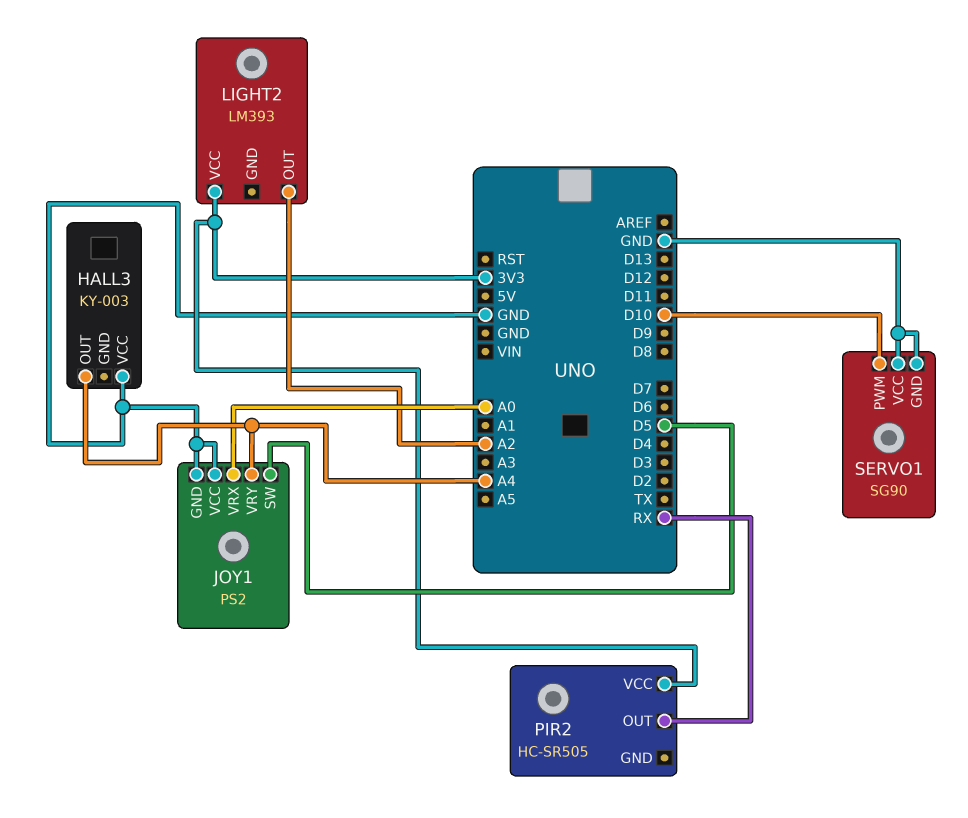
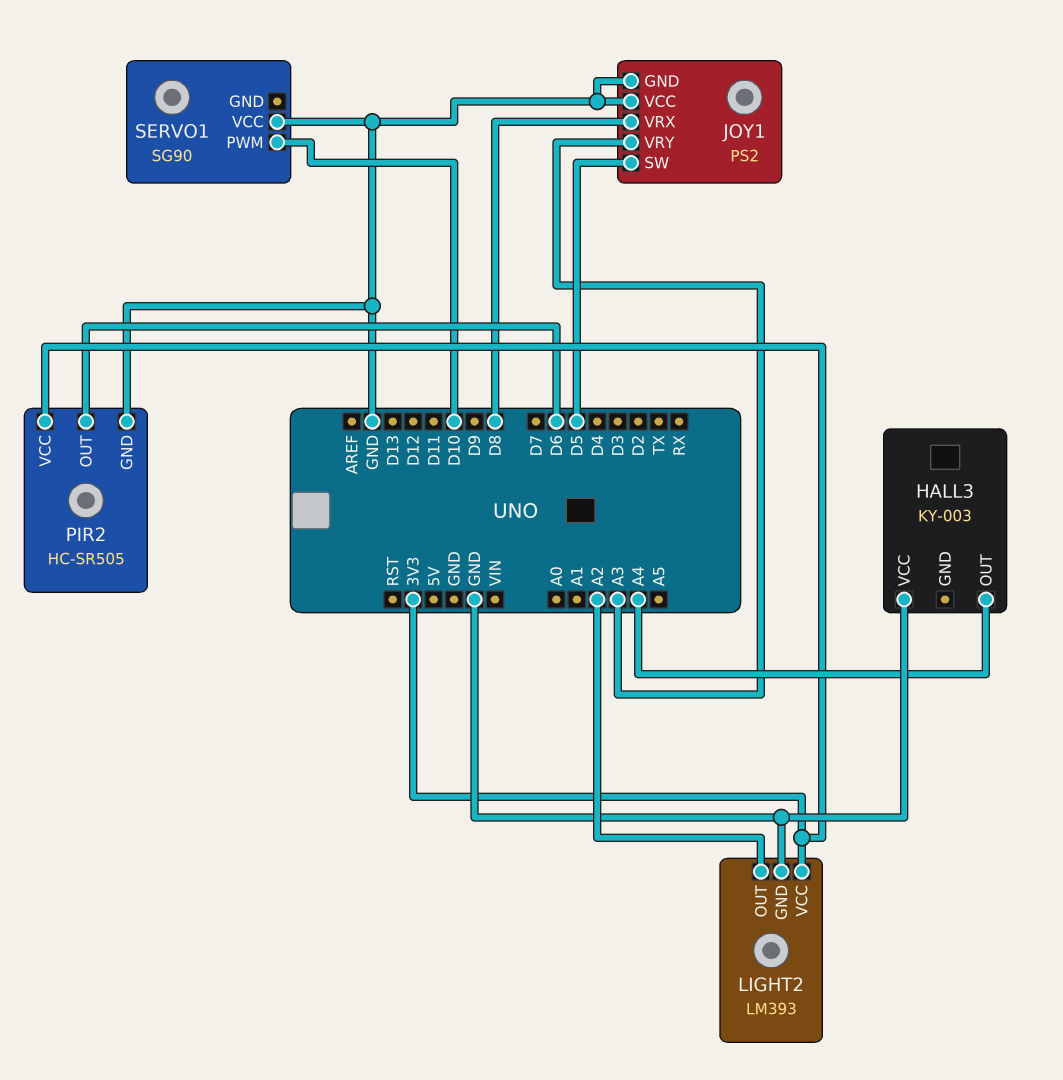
JOY1 pin VRX: A0 -> D8
JOY1 pin VRY: A4 -> A3
LIGHT2 pin GND: none -> GND
PIR2 pin GND: none -> GND
PIR2 pin OUT: RX -> D6
SERVO1 pin GND: GND -> none

